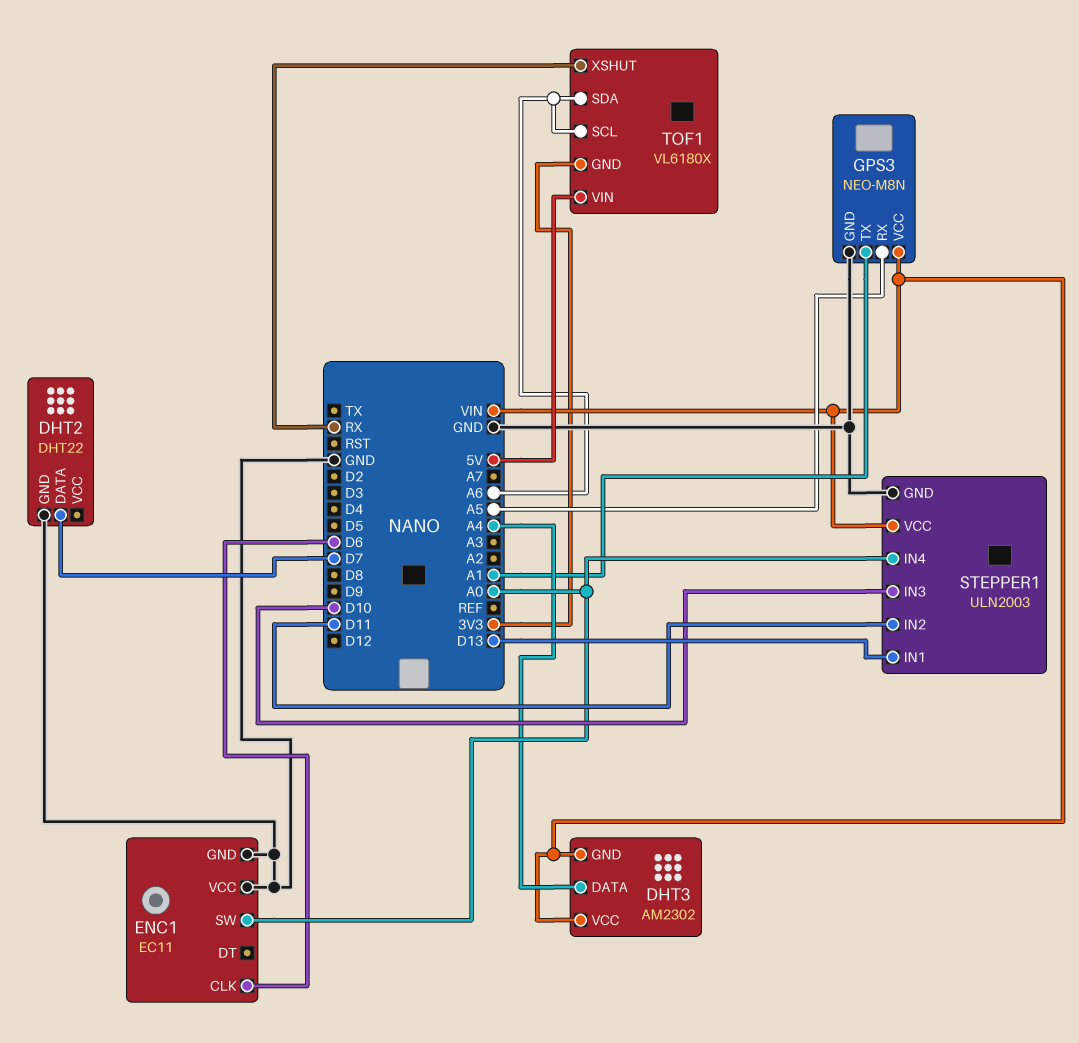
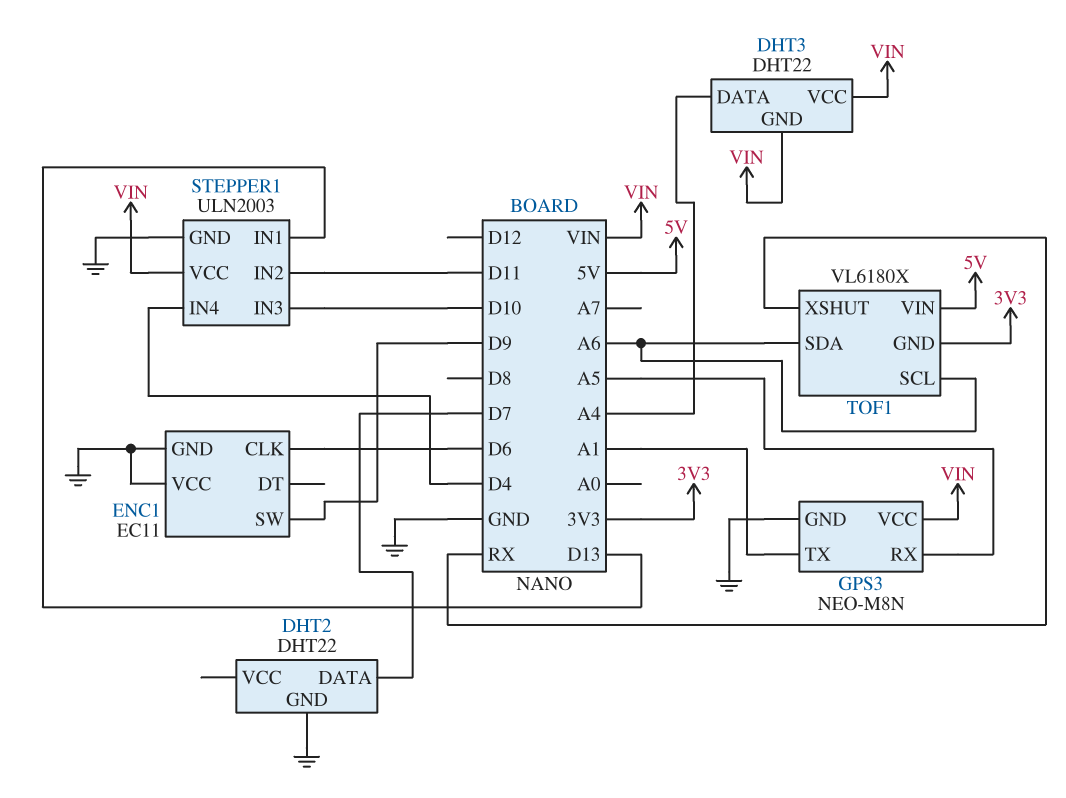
DHT3: AM2302 -> DHT22
ENC1 pin SW: A0 -> D9
STEPPER1 pin IN4: A0 -> D4

